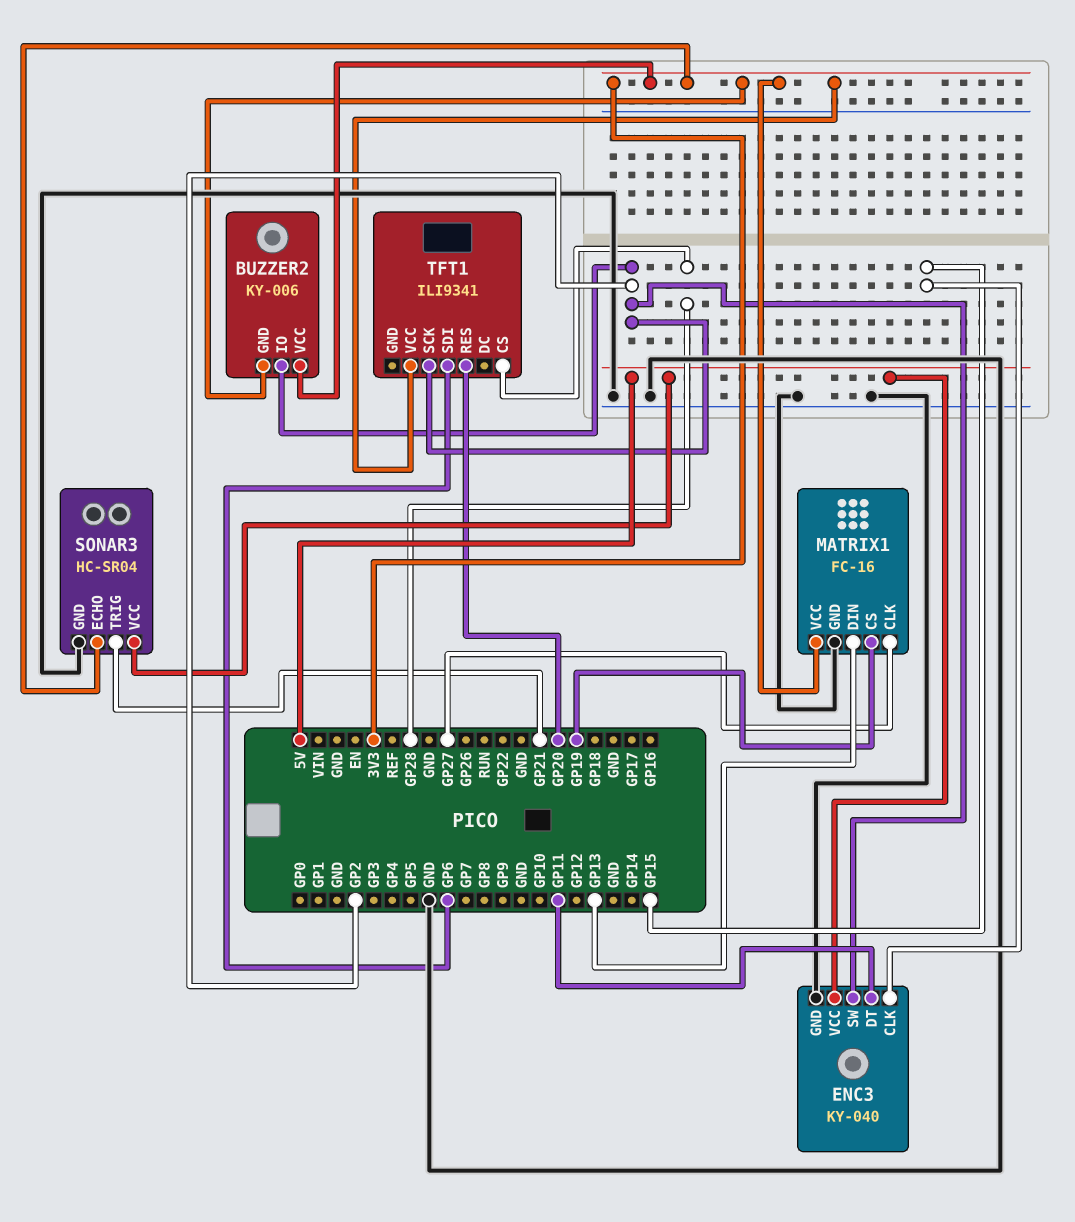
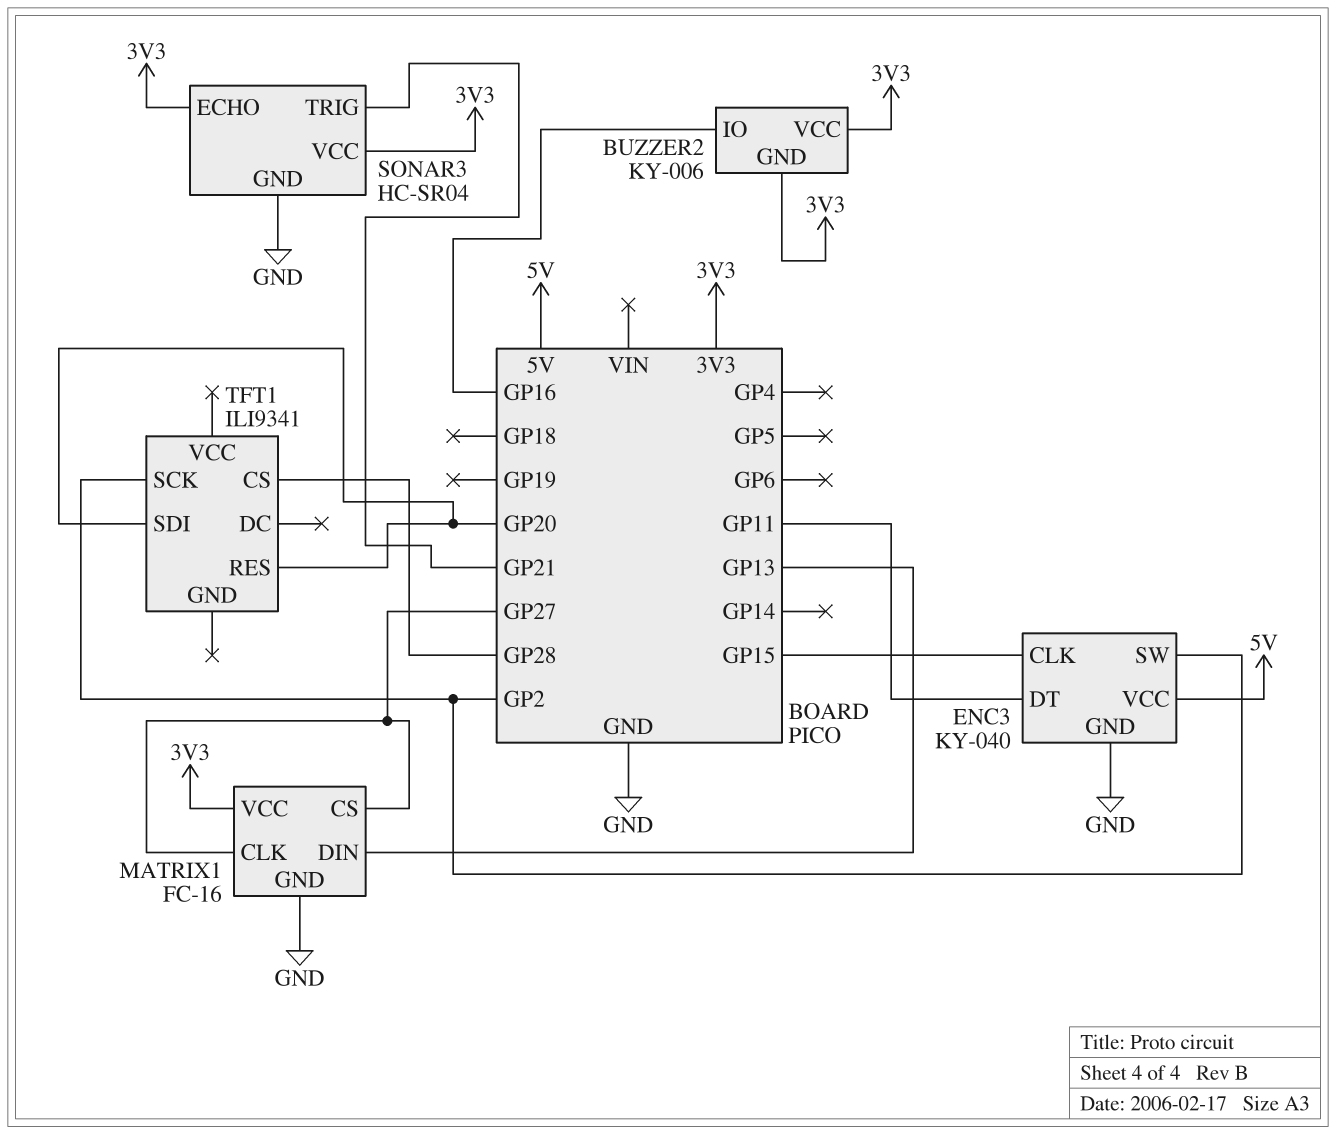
BUZZER2 pin IO: GP2 -> GP16
MATRIX1 pin CS: GP19 -> GP27
SONAR3 pin VCC: 5V -> 3V3
TFT1 pin SDI: GP6 -> GP20
TFT1 pin VCC: 3V3 -> none

